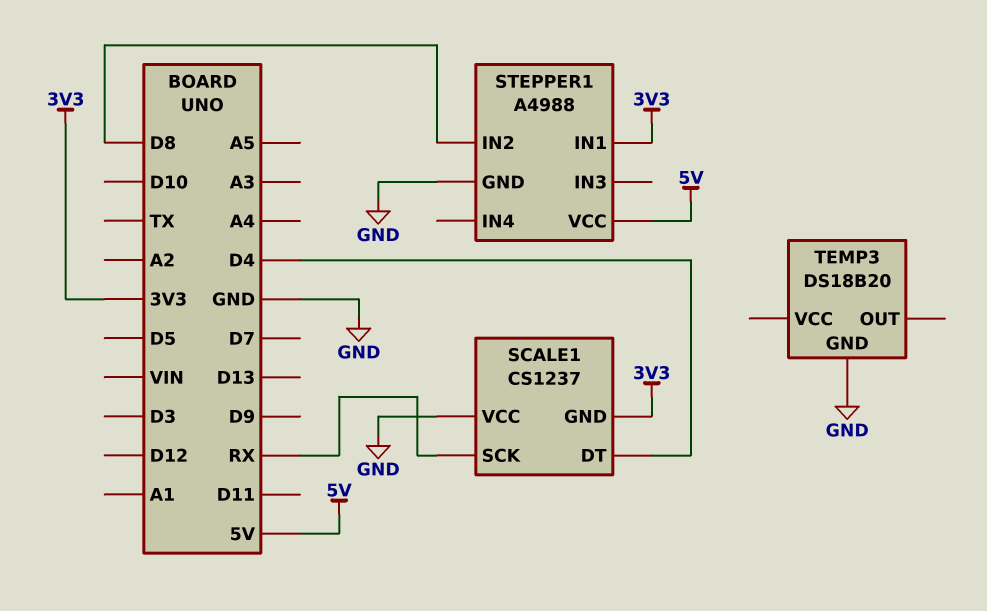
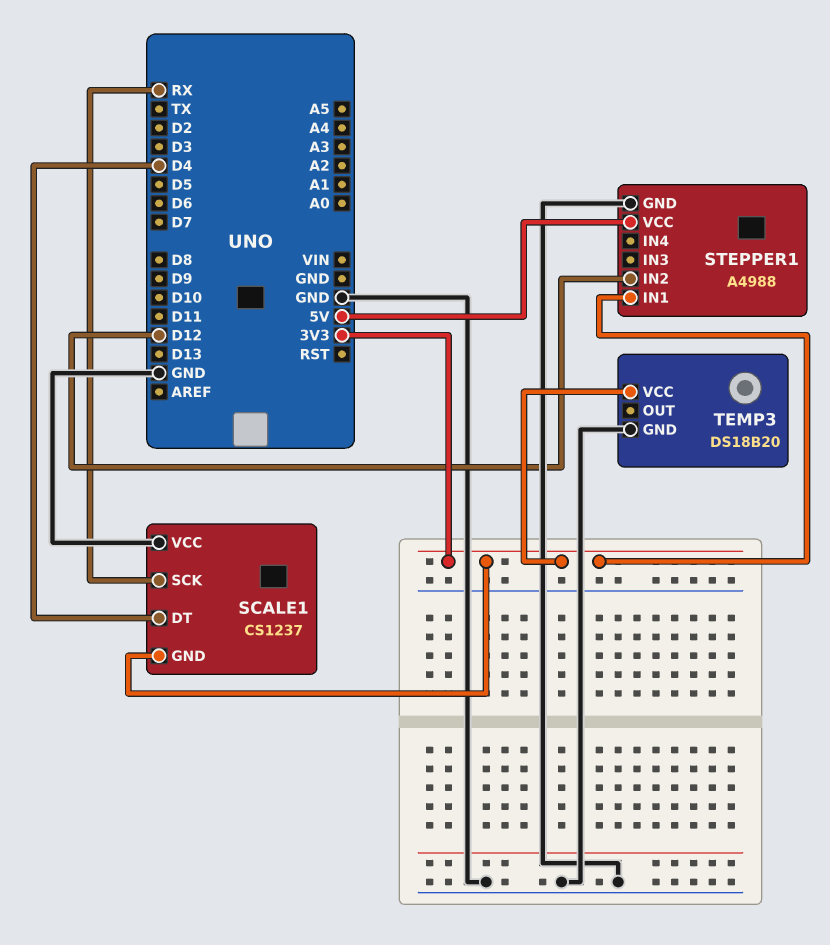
STEPPER1 pin IN2: D8 -> D12
TEMP3 pin VCC: none -> 3V3

